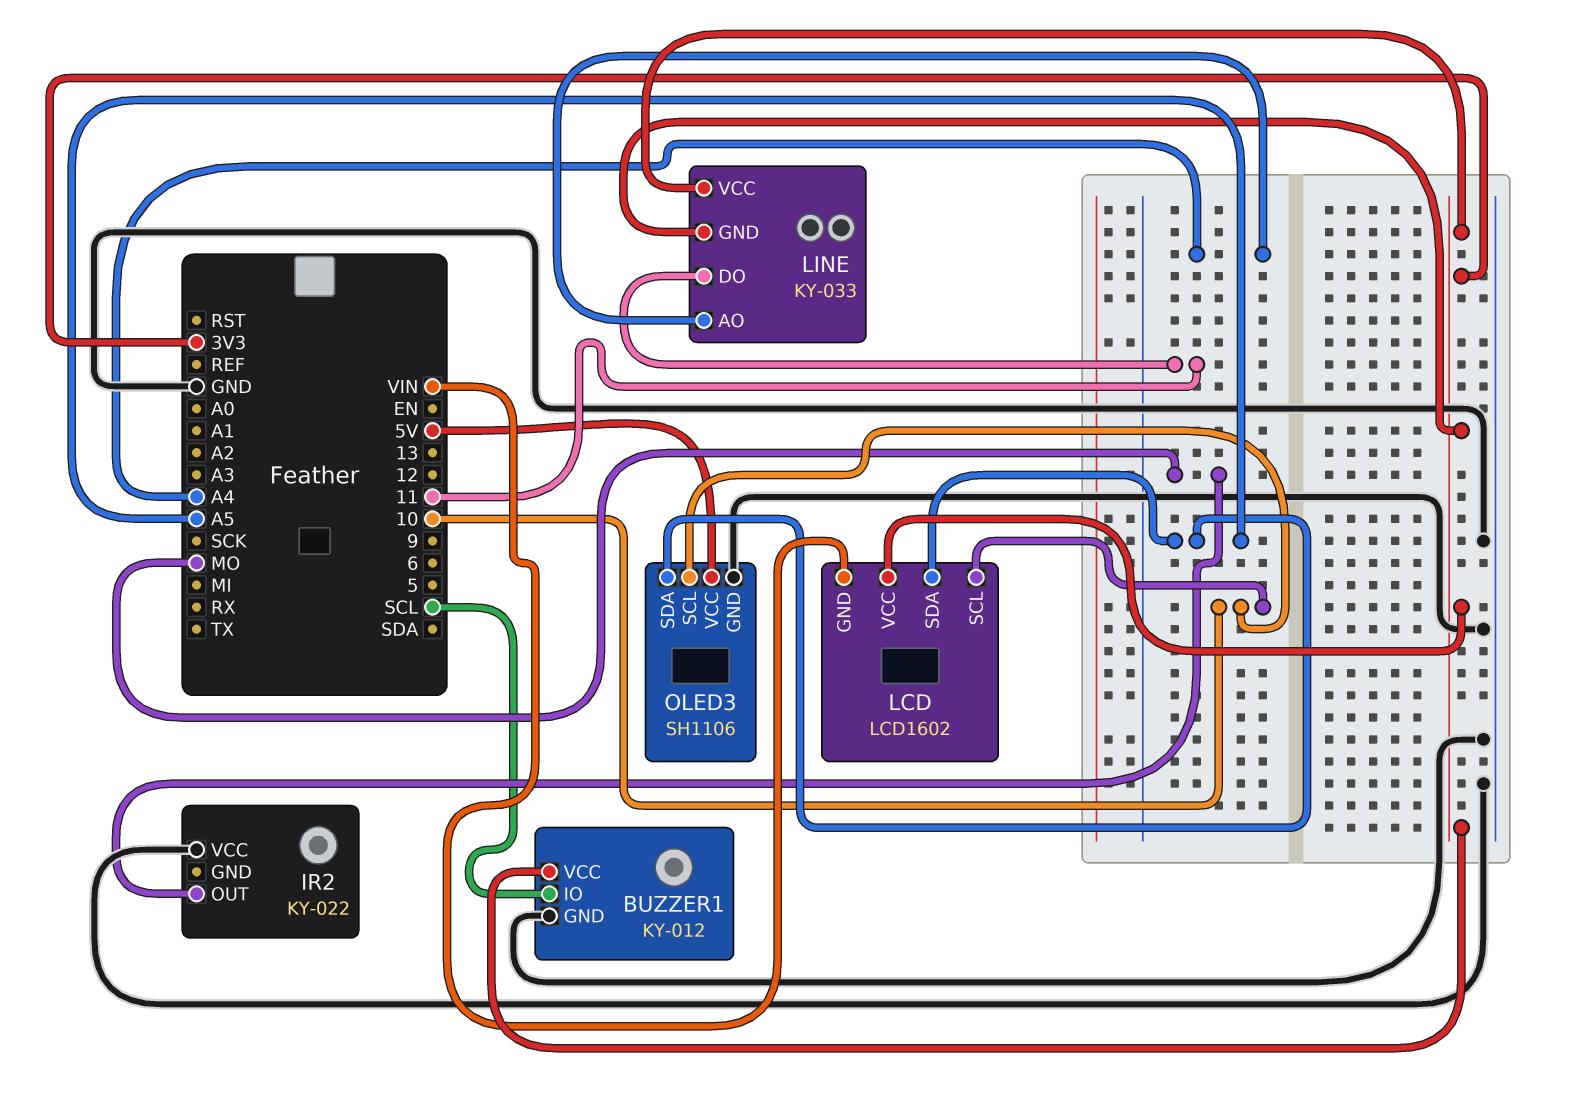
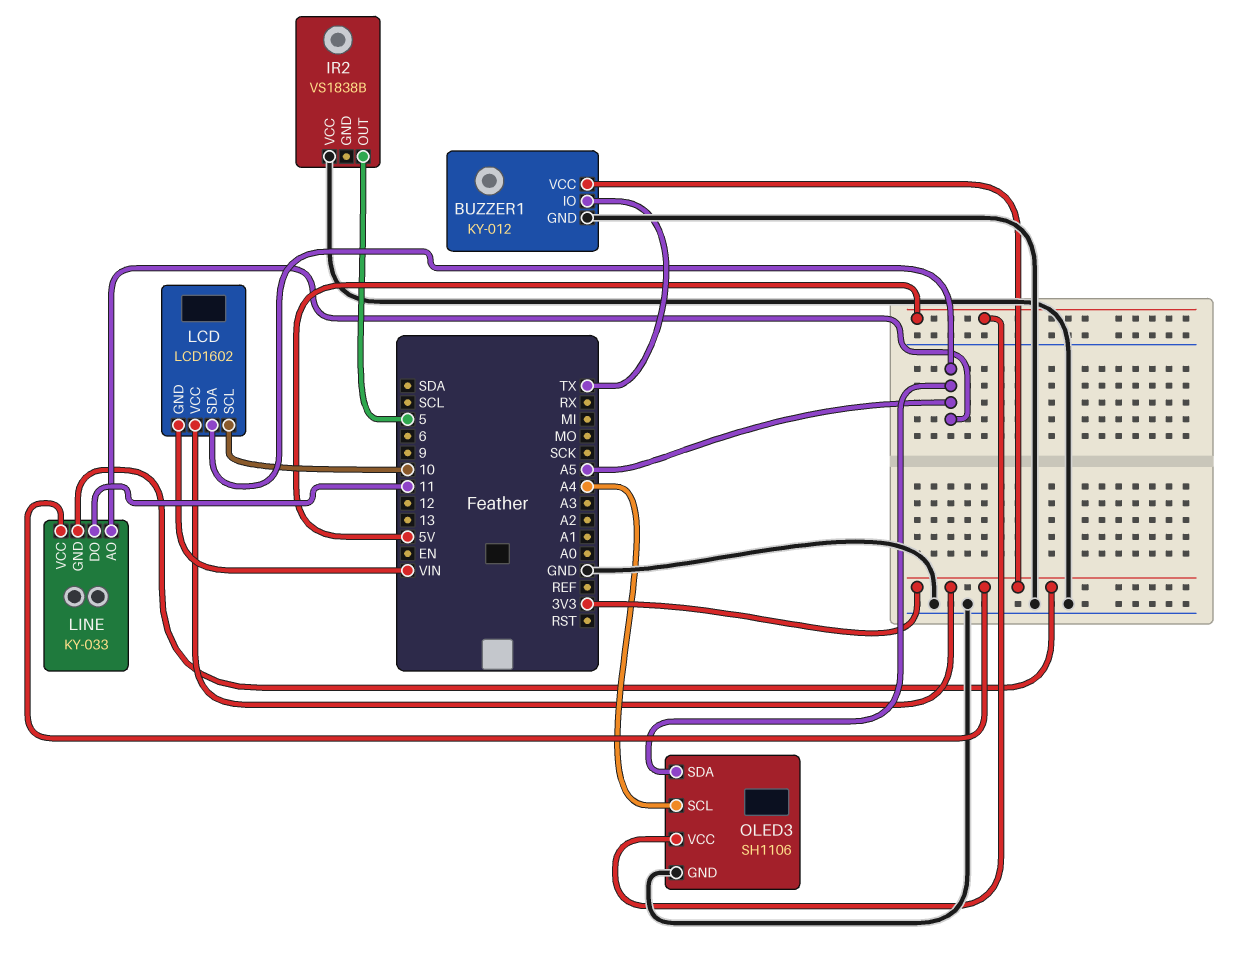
BUZZER1 pin IO: SCL -> TX
IR2: KY-022 -> VS1838B
IR2 pin OUT: MO -> 5
LINE pin AO: A4 -> A5
OLED3 pin SCL: 10 -> A4

